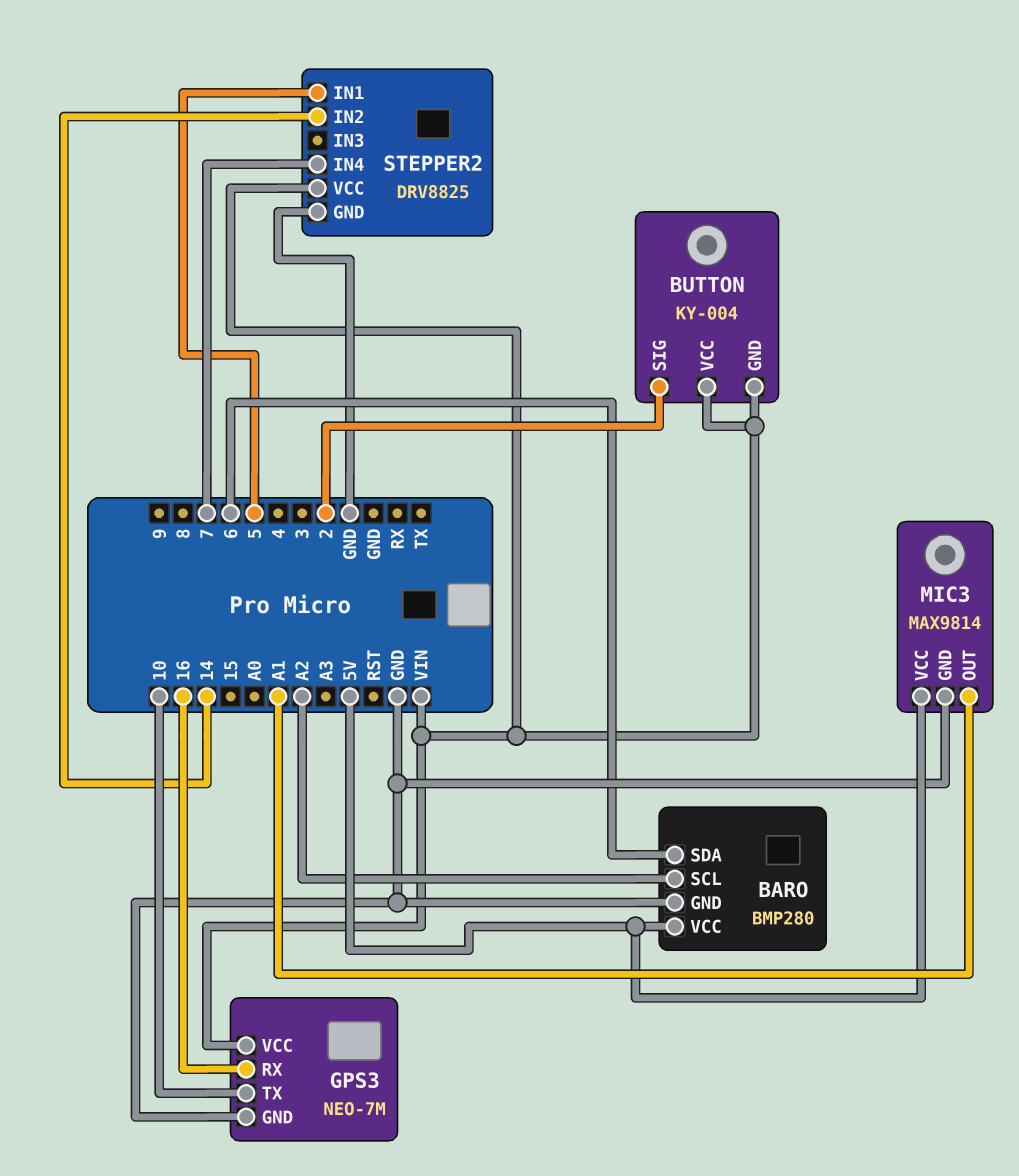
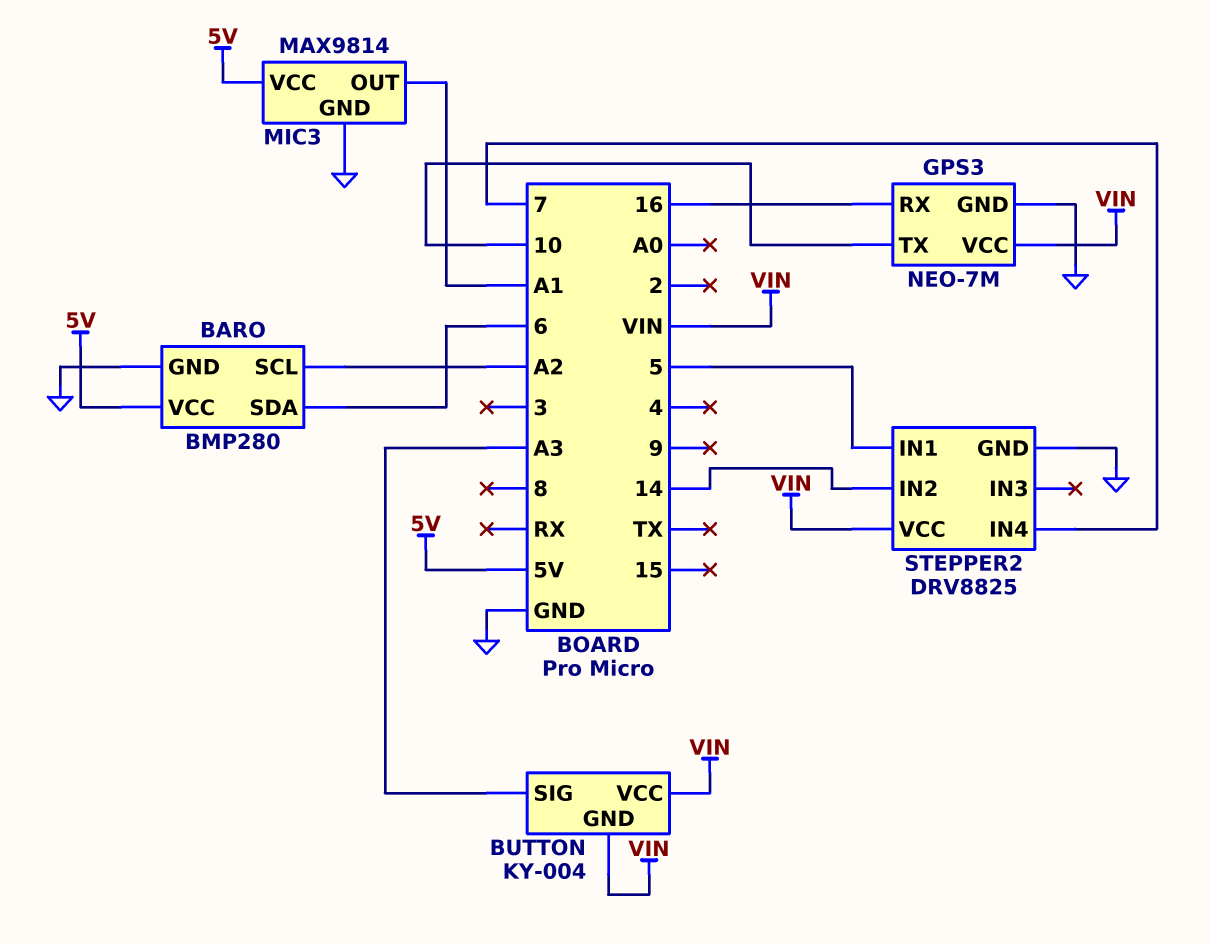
BUTTON pin SIG: 2 -> A3

